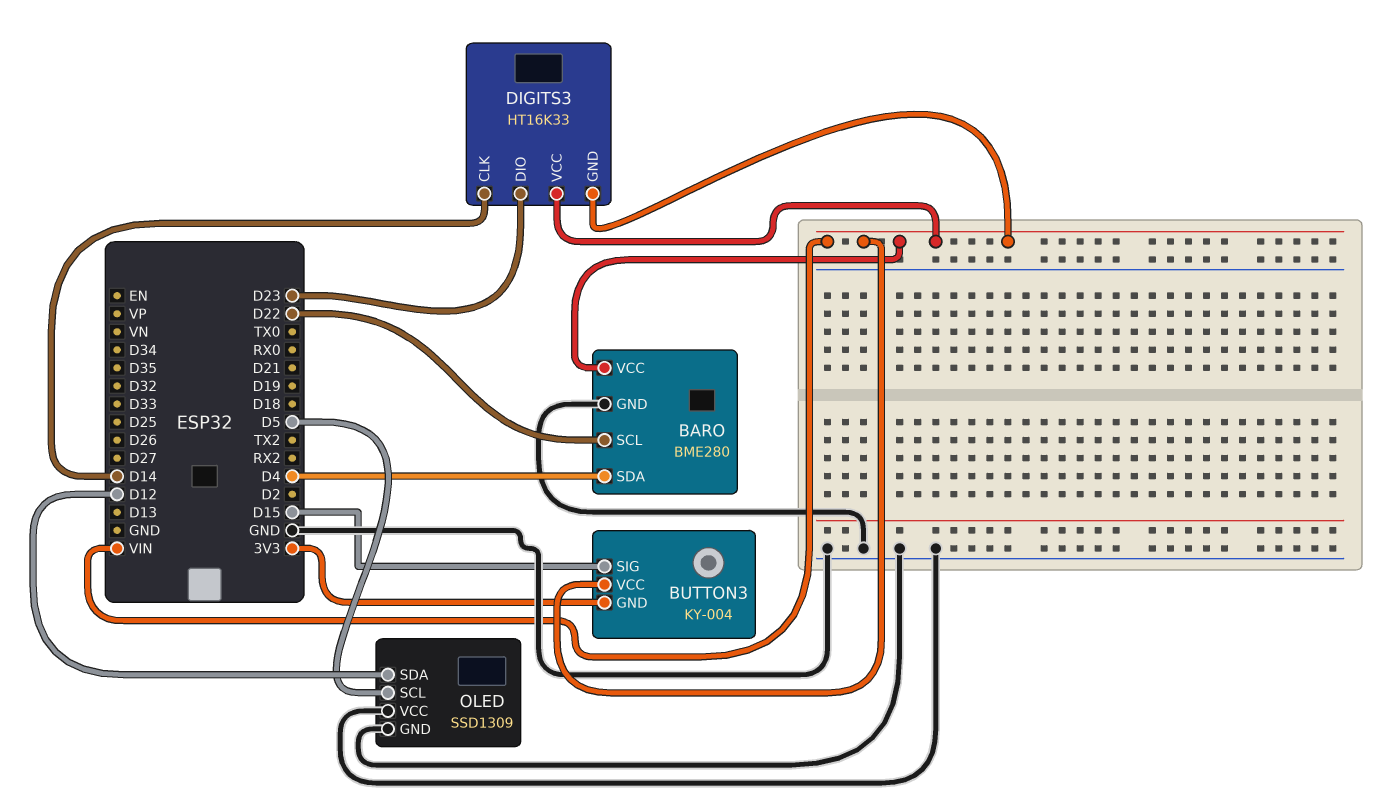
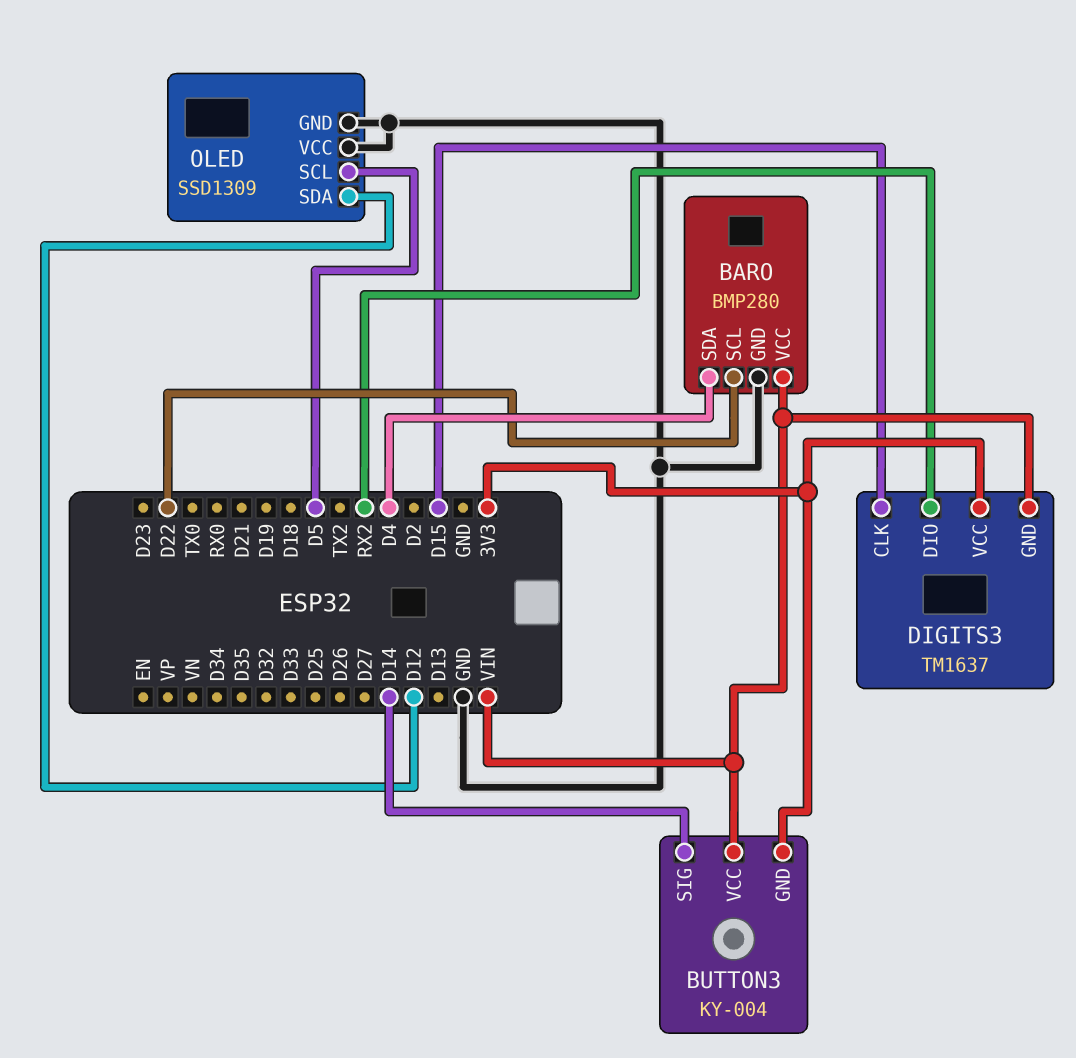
BARO: BME280 -> BMP280
BUTTON3 pin SIG: D15 -> D14
DIGITS3: HT16K33 -> TM1637
DIGITS3 pin CLK: D14 -> D15
DIGITS3 pin DIO: D23 -> RX2
DIGITS3 pin VCC: VIN -> 3V3

